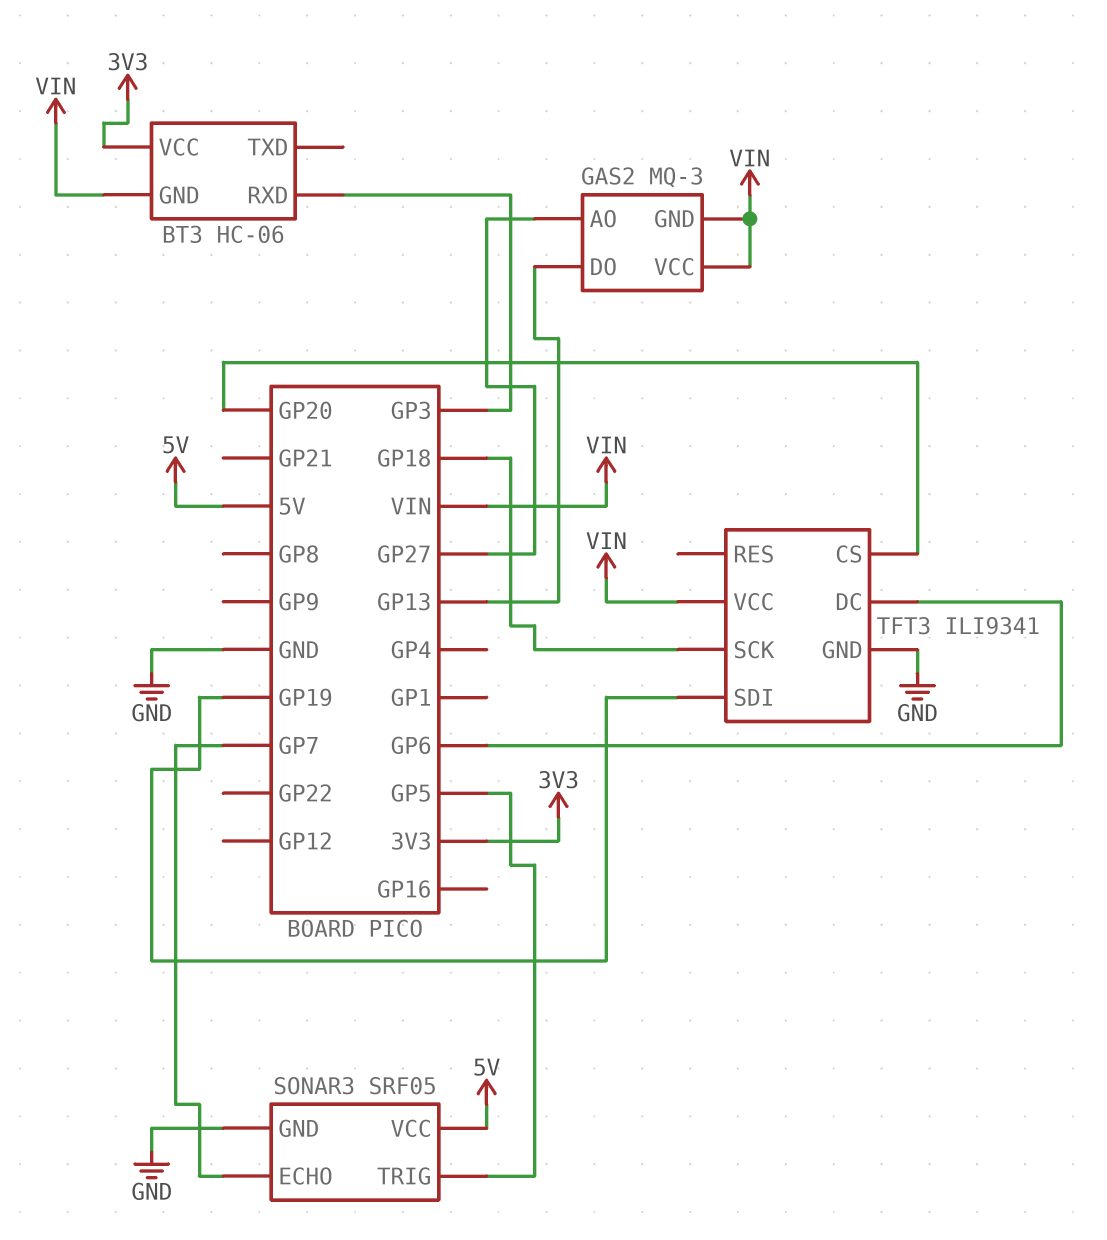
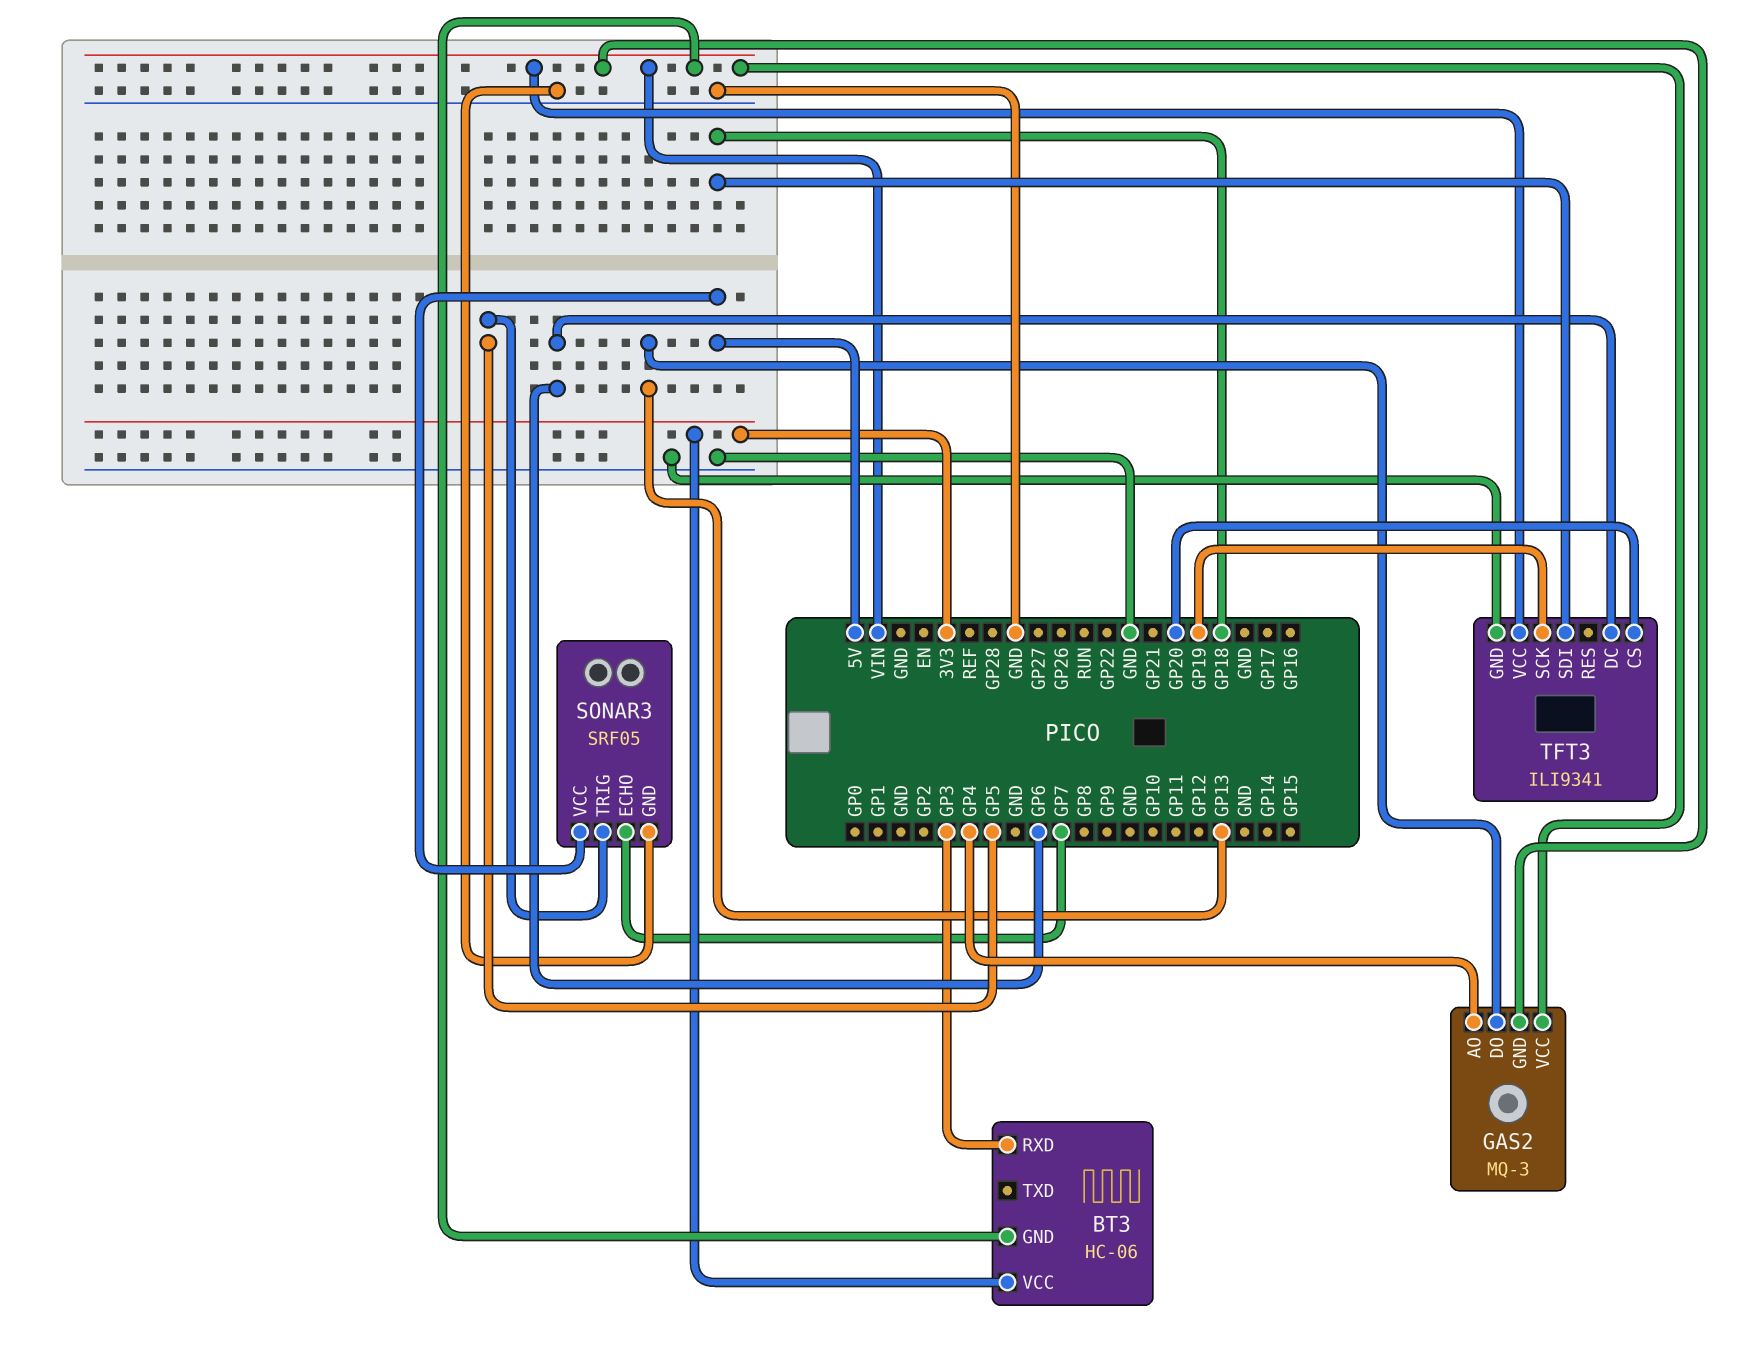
GAS2 pin AO: GP27 -> GP4
TFT3 pin SCK: GP18 -> GP19
TFT3 pin SDI: GP19 -> GP18

